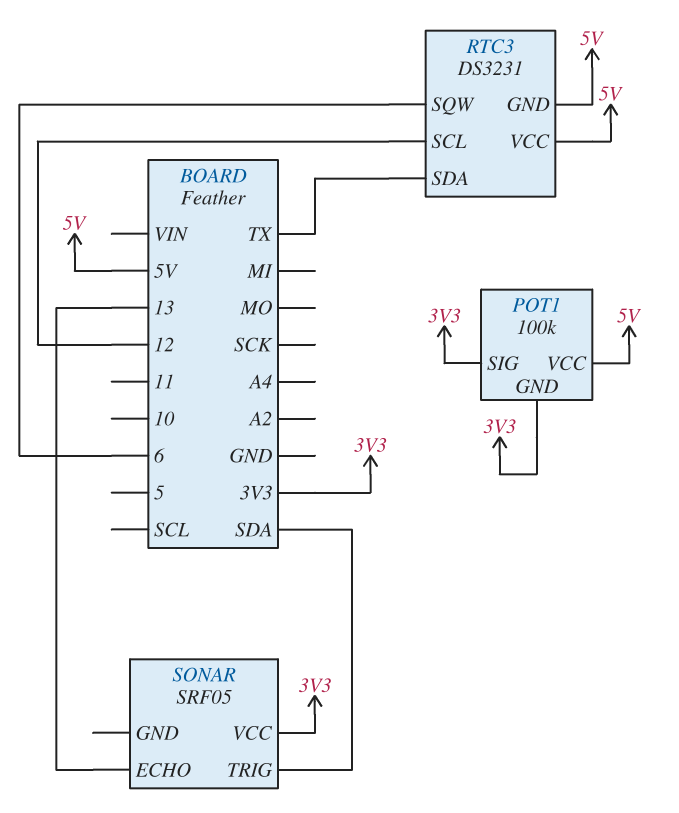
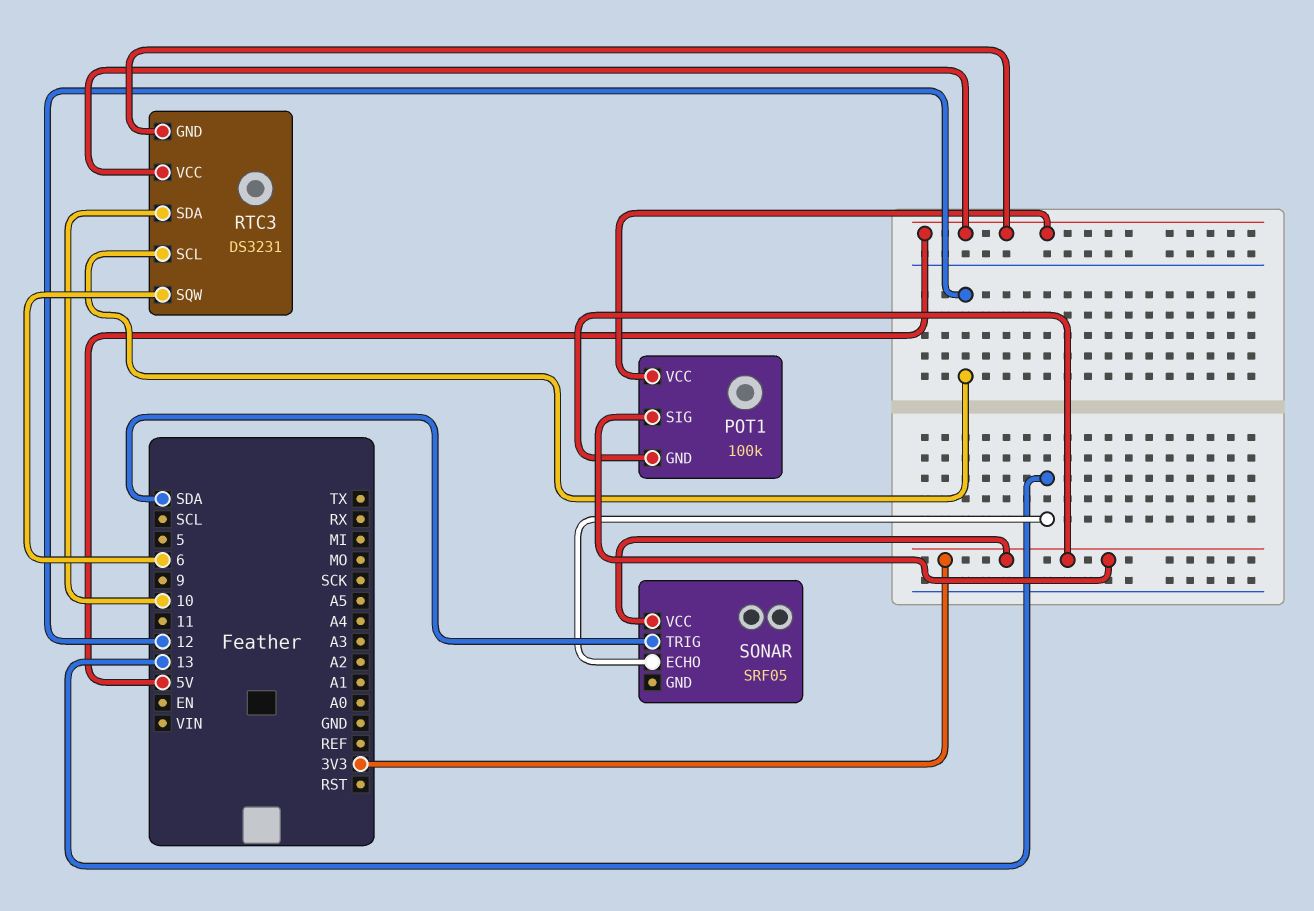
RTC3 pin SDA: TX -> 10

